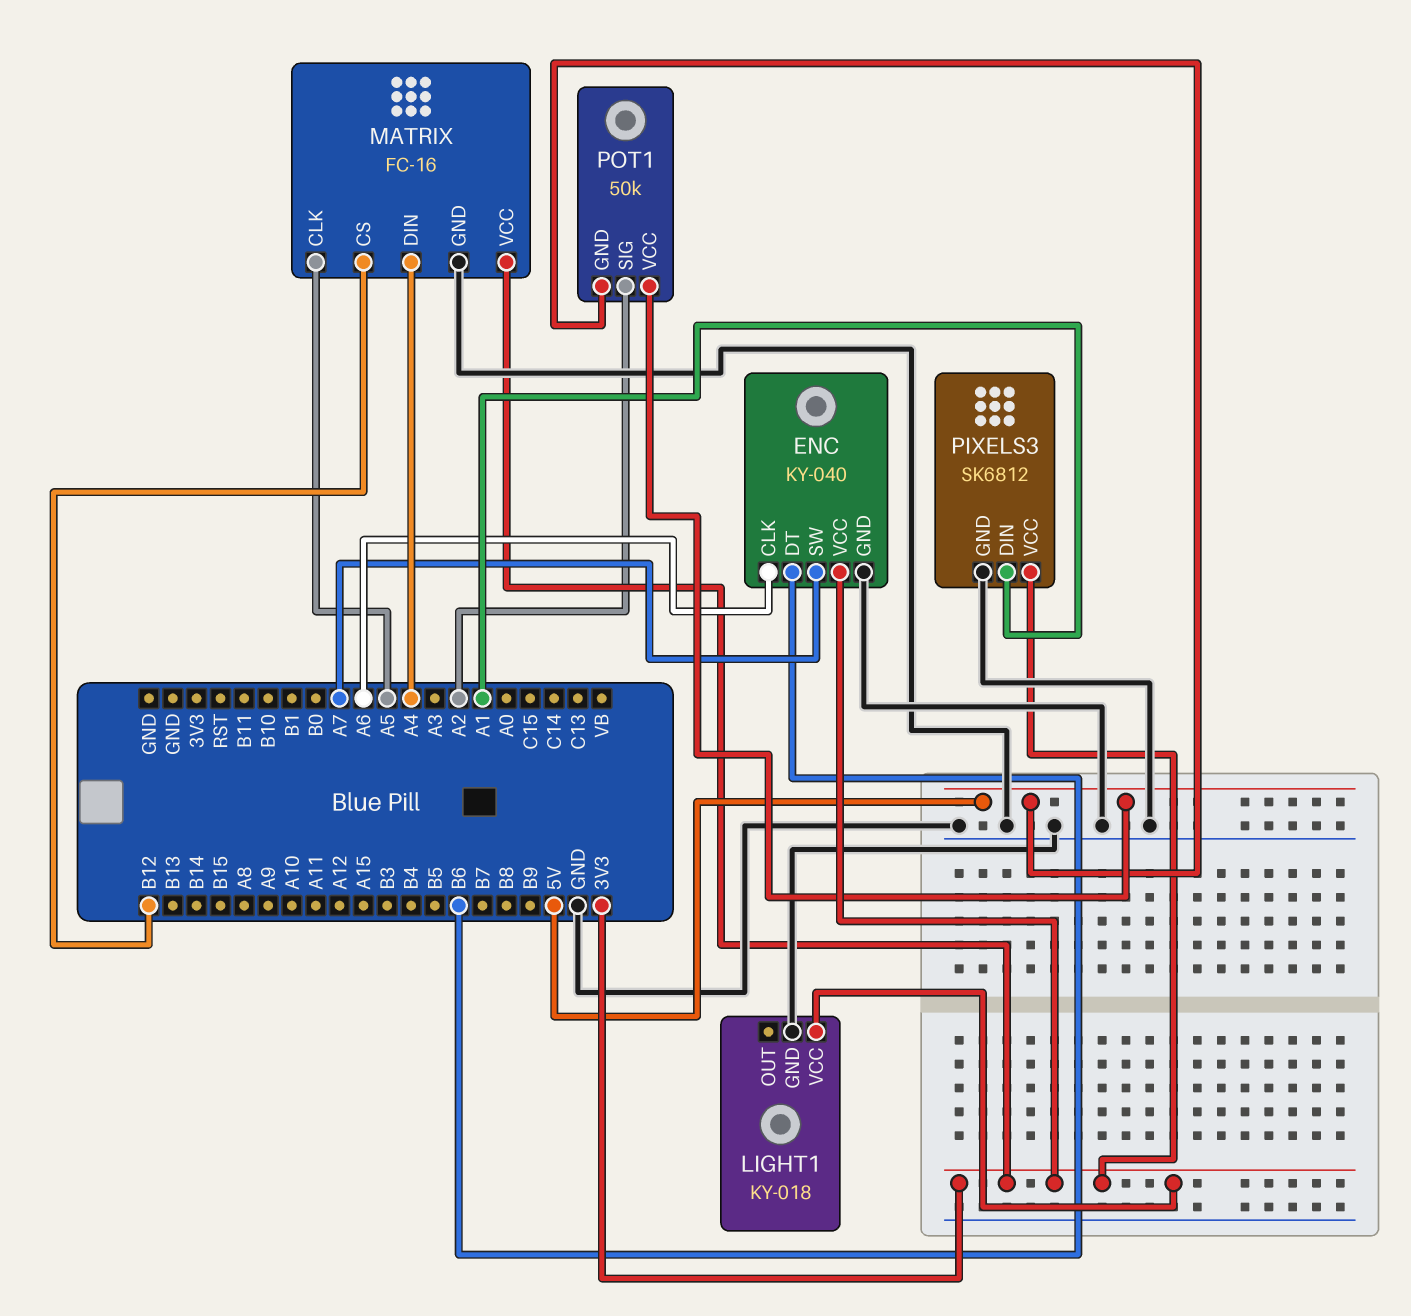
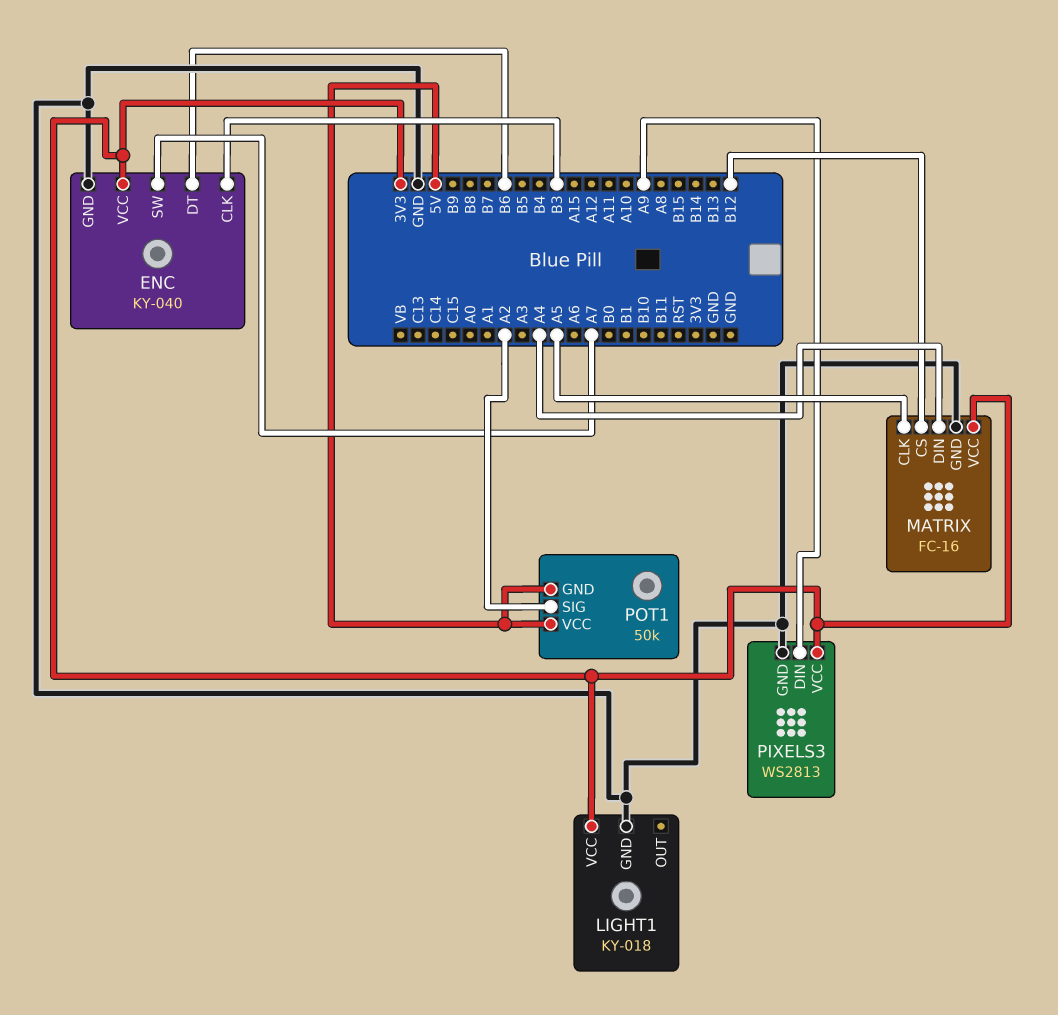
ENC pin CLK: A6 -> B3
PIXELS3: SK6812 -> WS2813
PIXELS3 pin DIN: A1 -> A9

